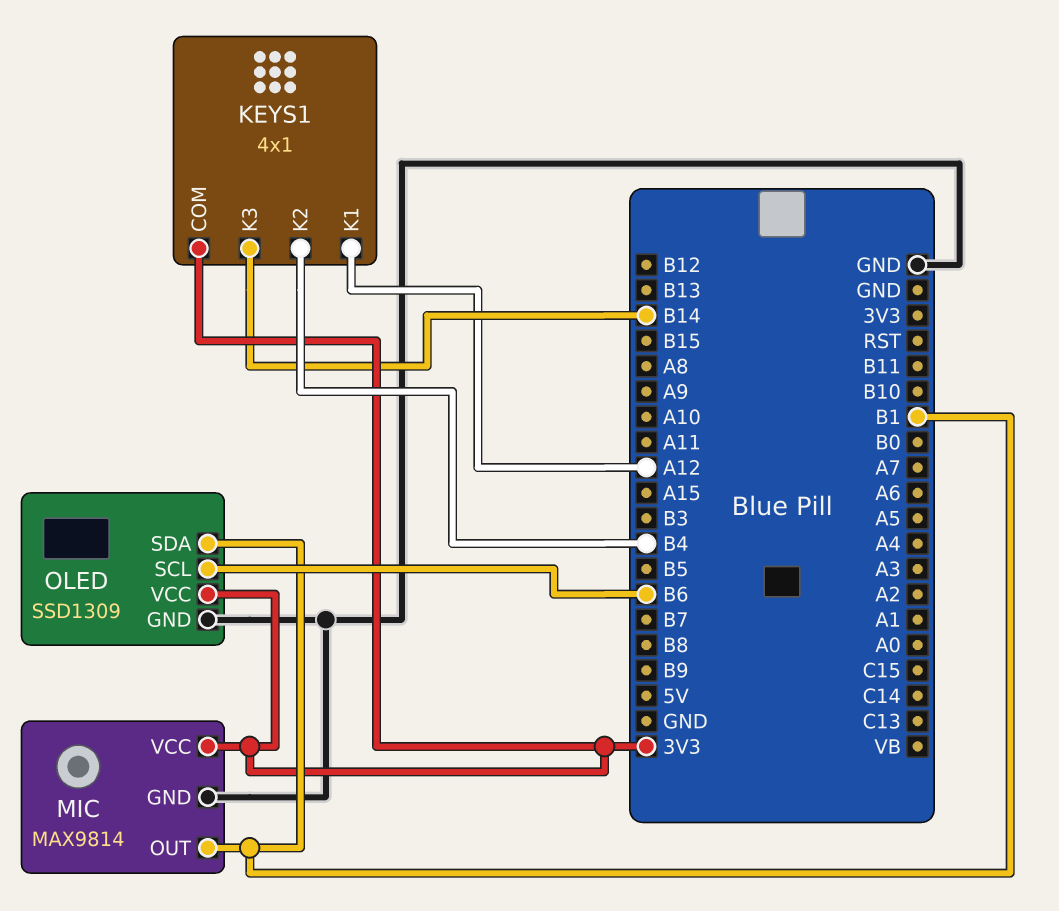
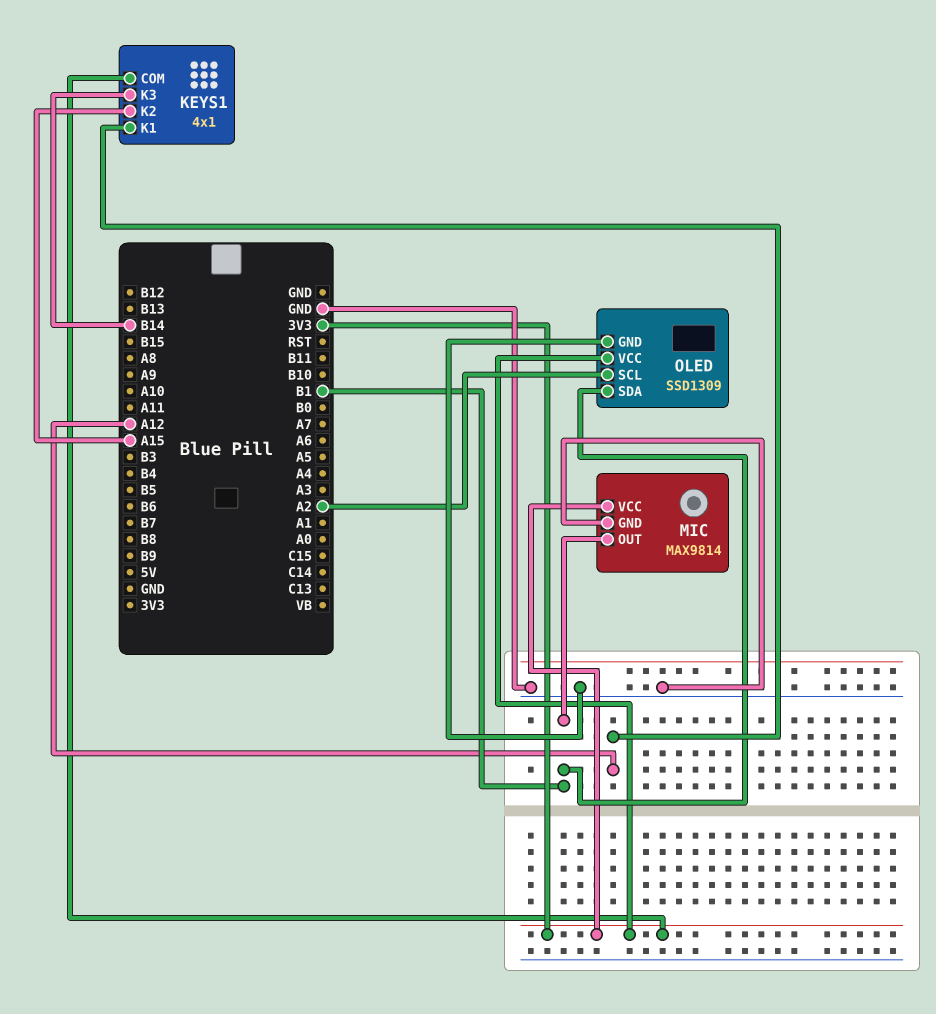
KEYS1 pin K2: B4 -> A15
OLED pin SCL: B6 -> A2

